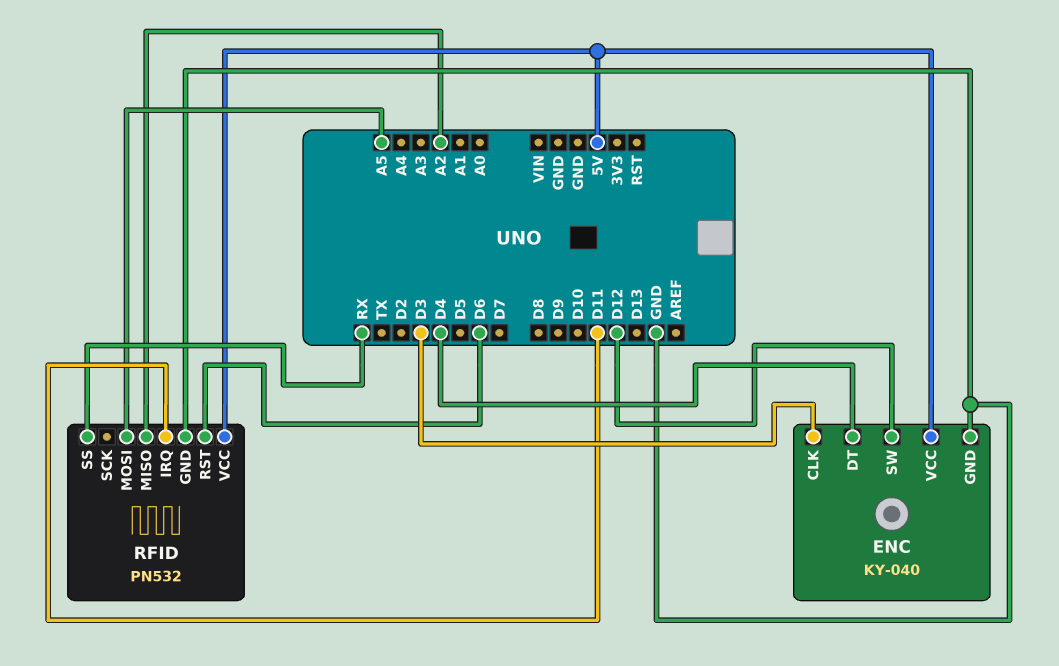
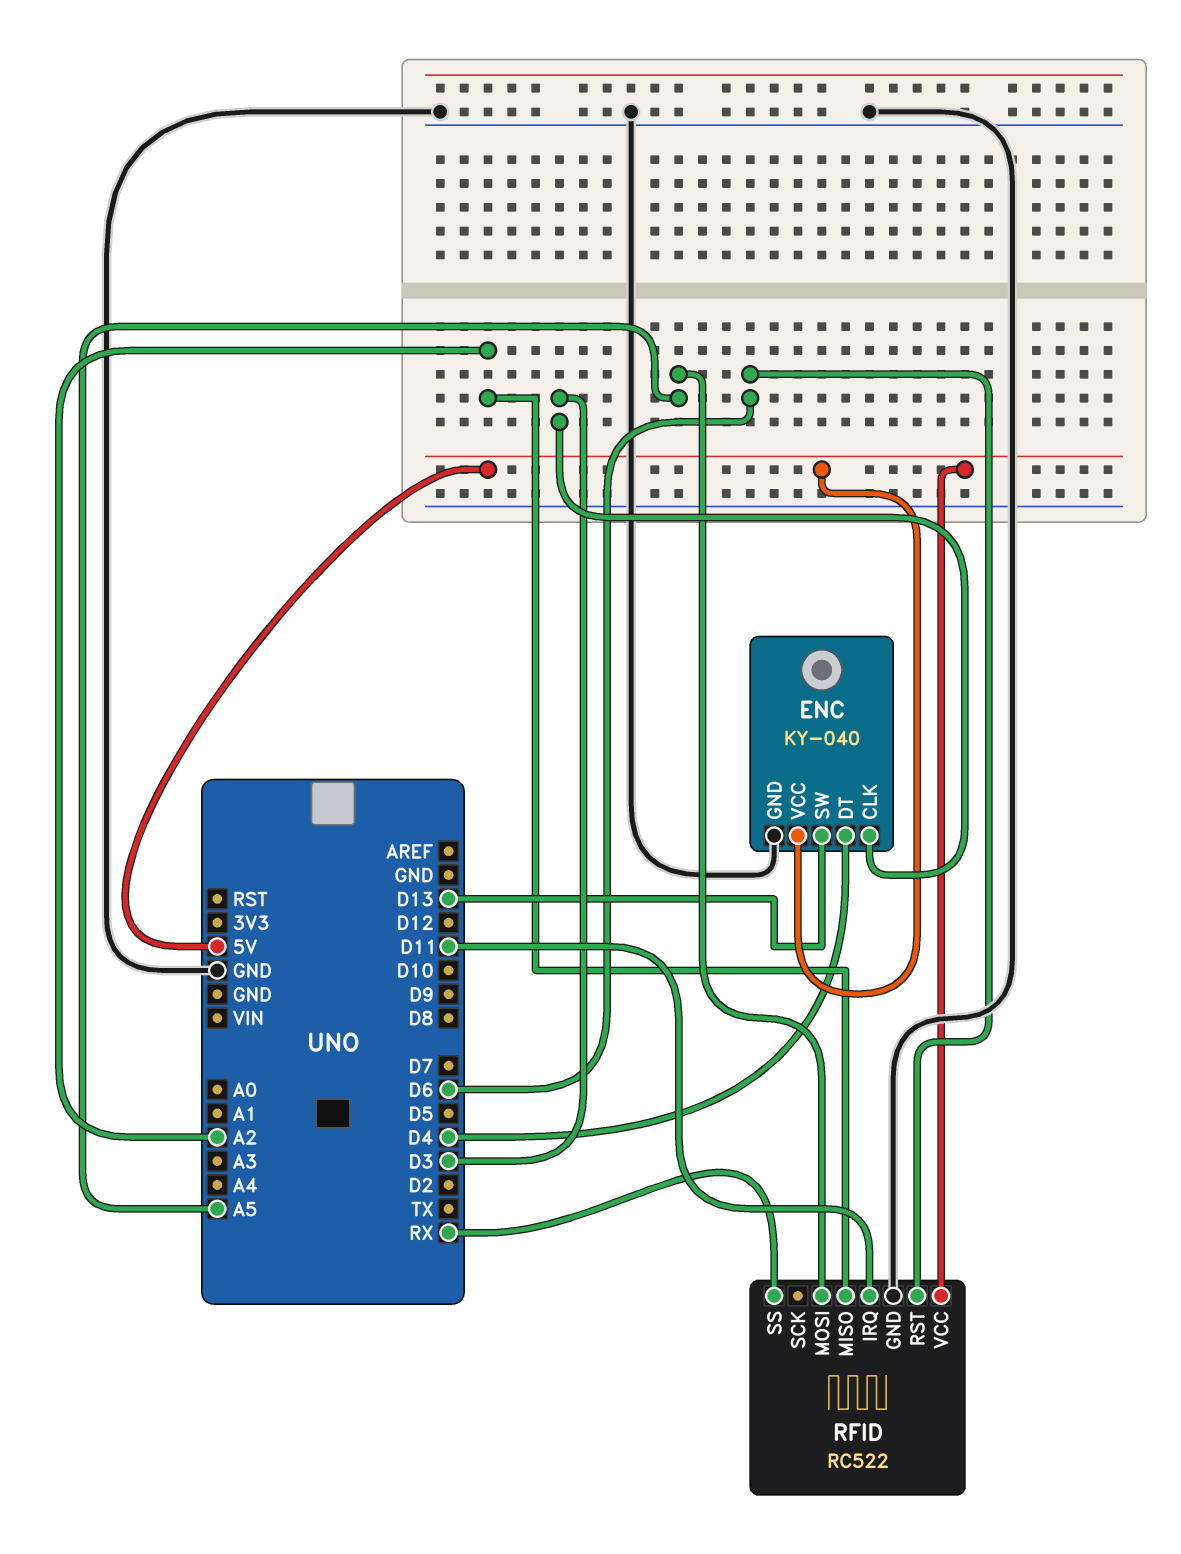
ENC pin SW: D12 -> D13
RFID: PN532 -> RC522

